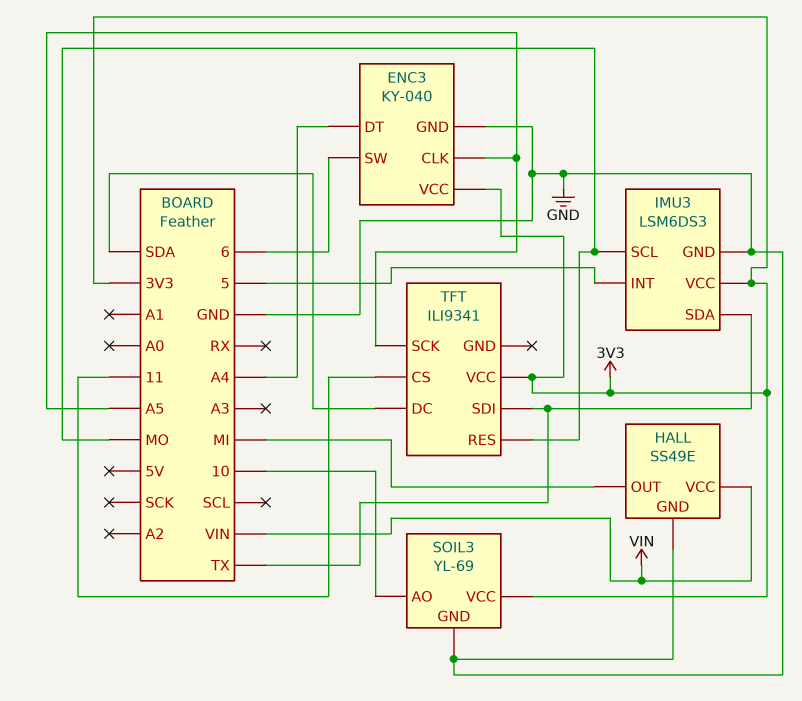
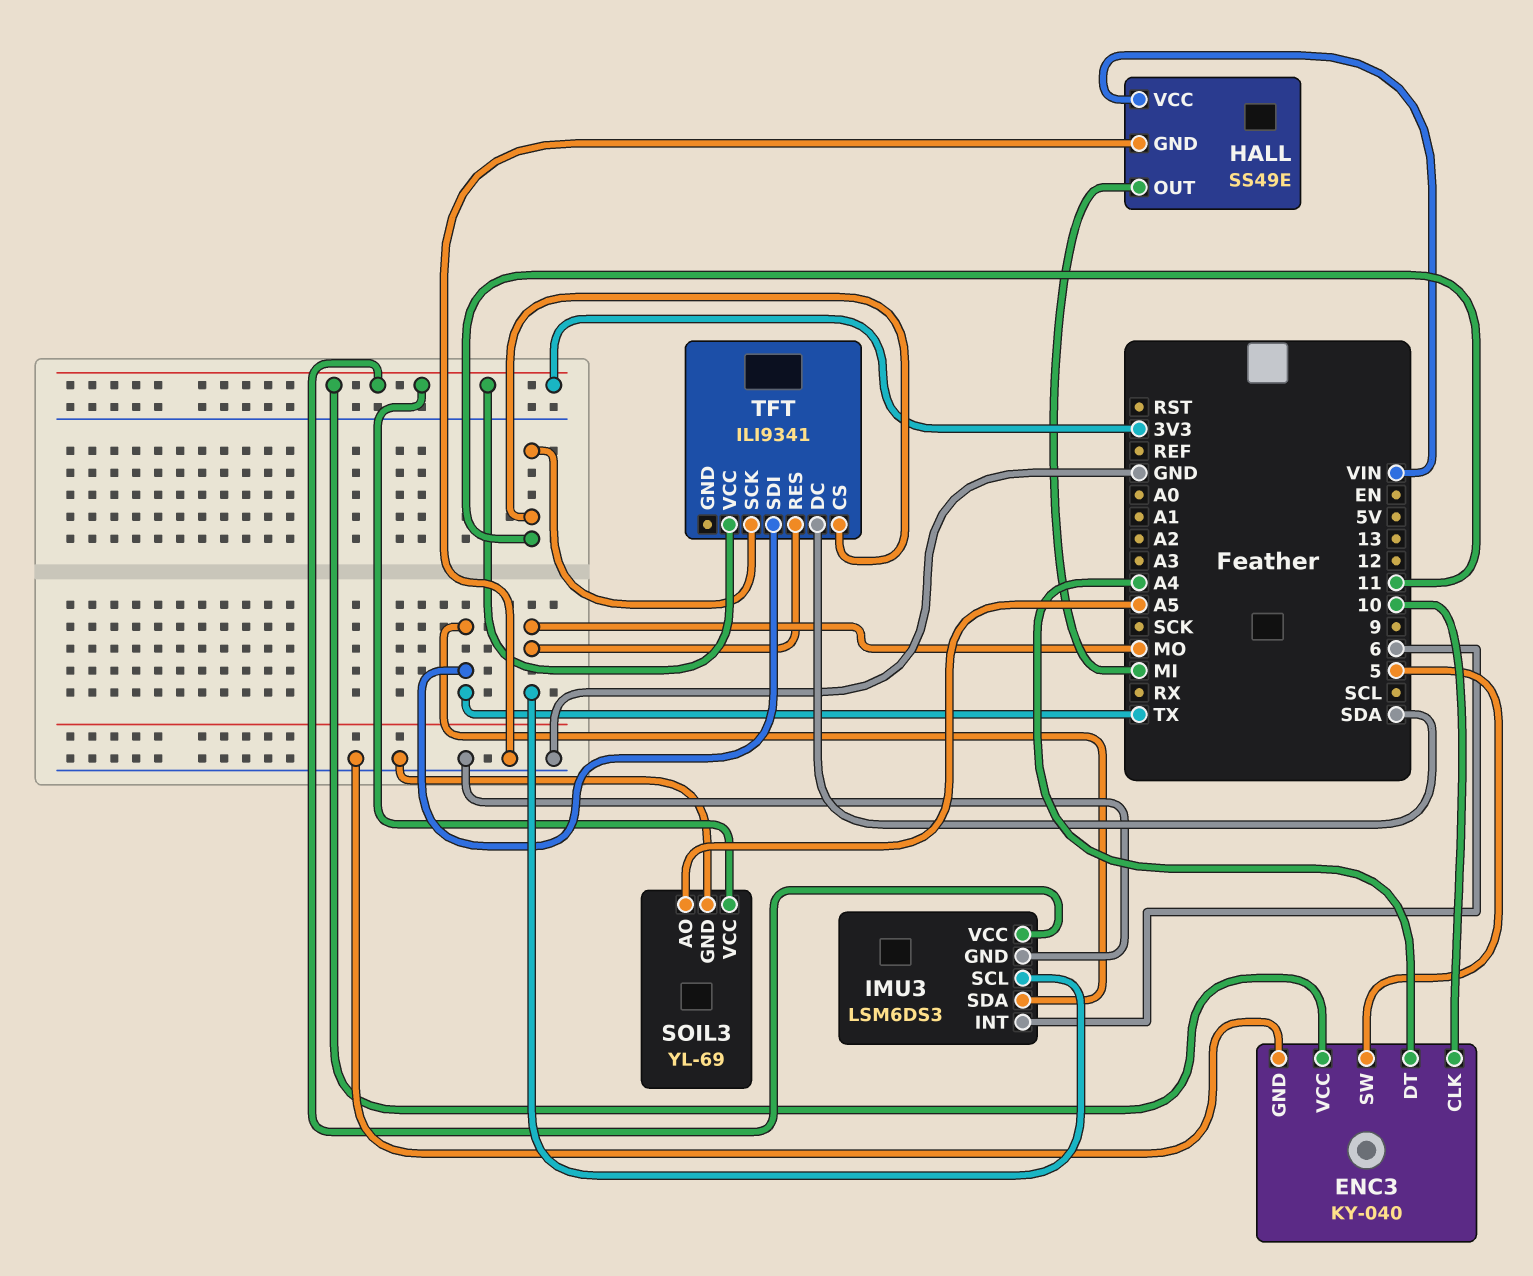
ENC3 pin CLK: A5 -> 10
ENC3 pin SW: 6 -> 5
IMU3 pin INT: 5 -> 6
SOIL3 pin AO: 10 -> A5
TFT pin SCK: A5 -> 11

